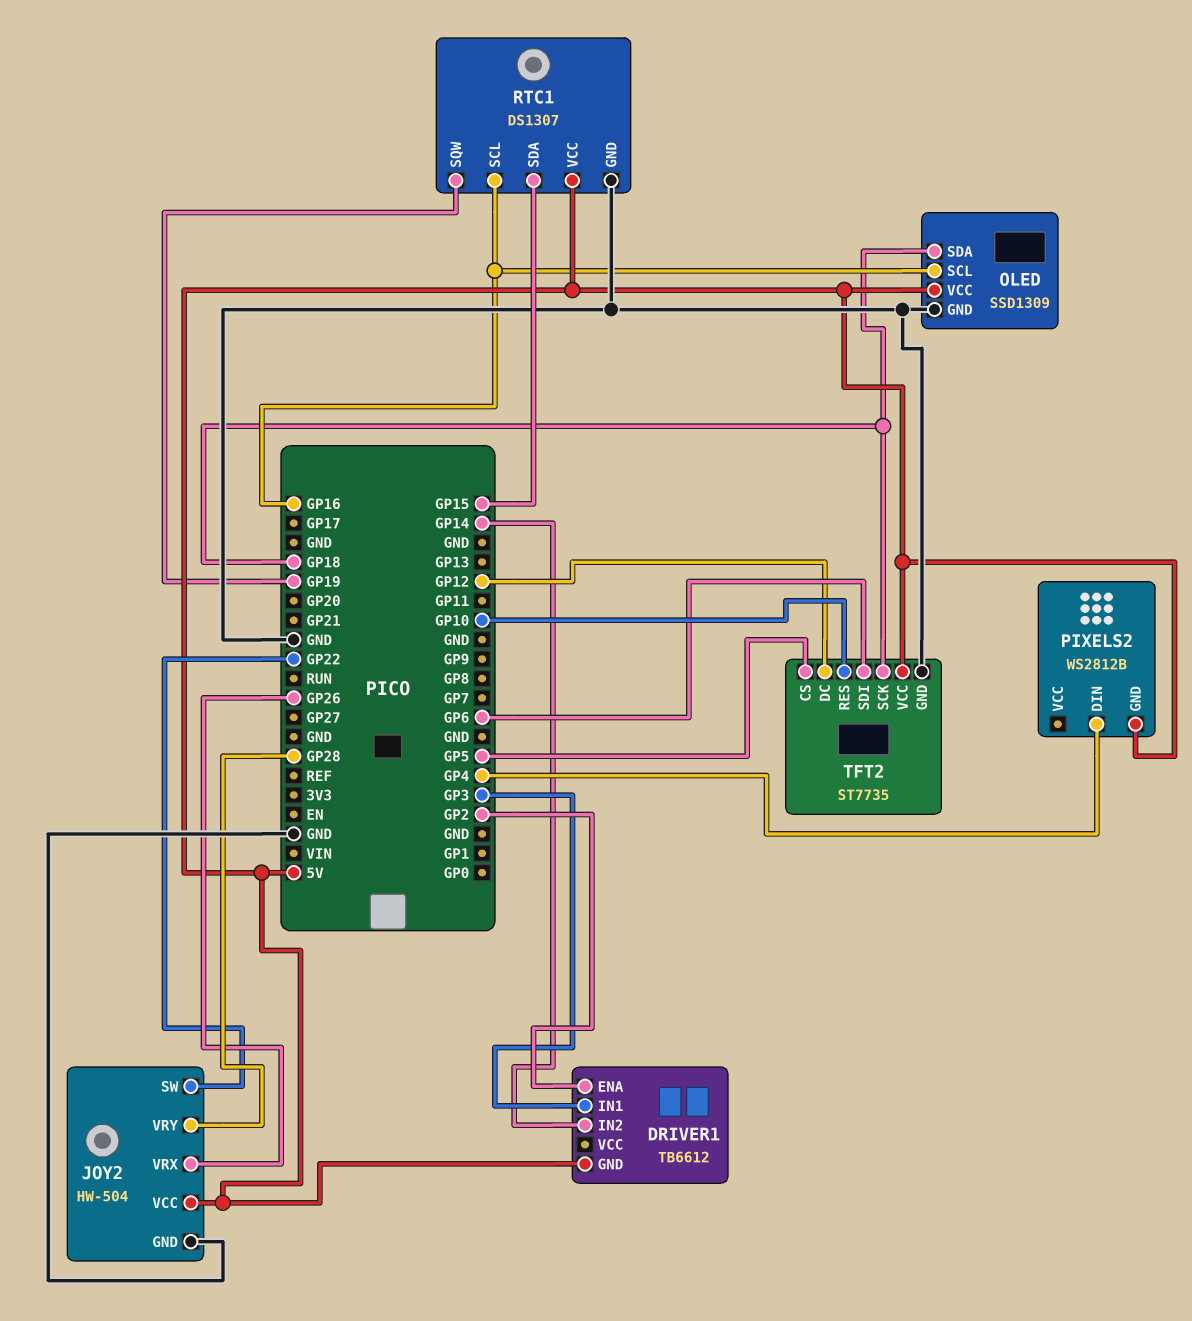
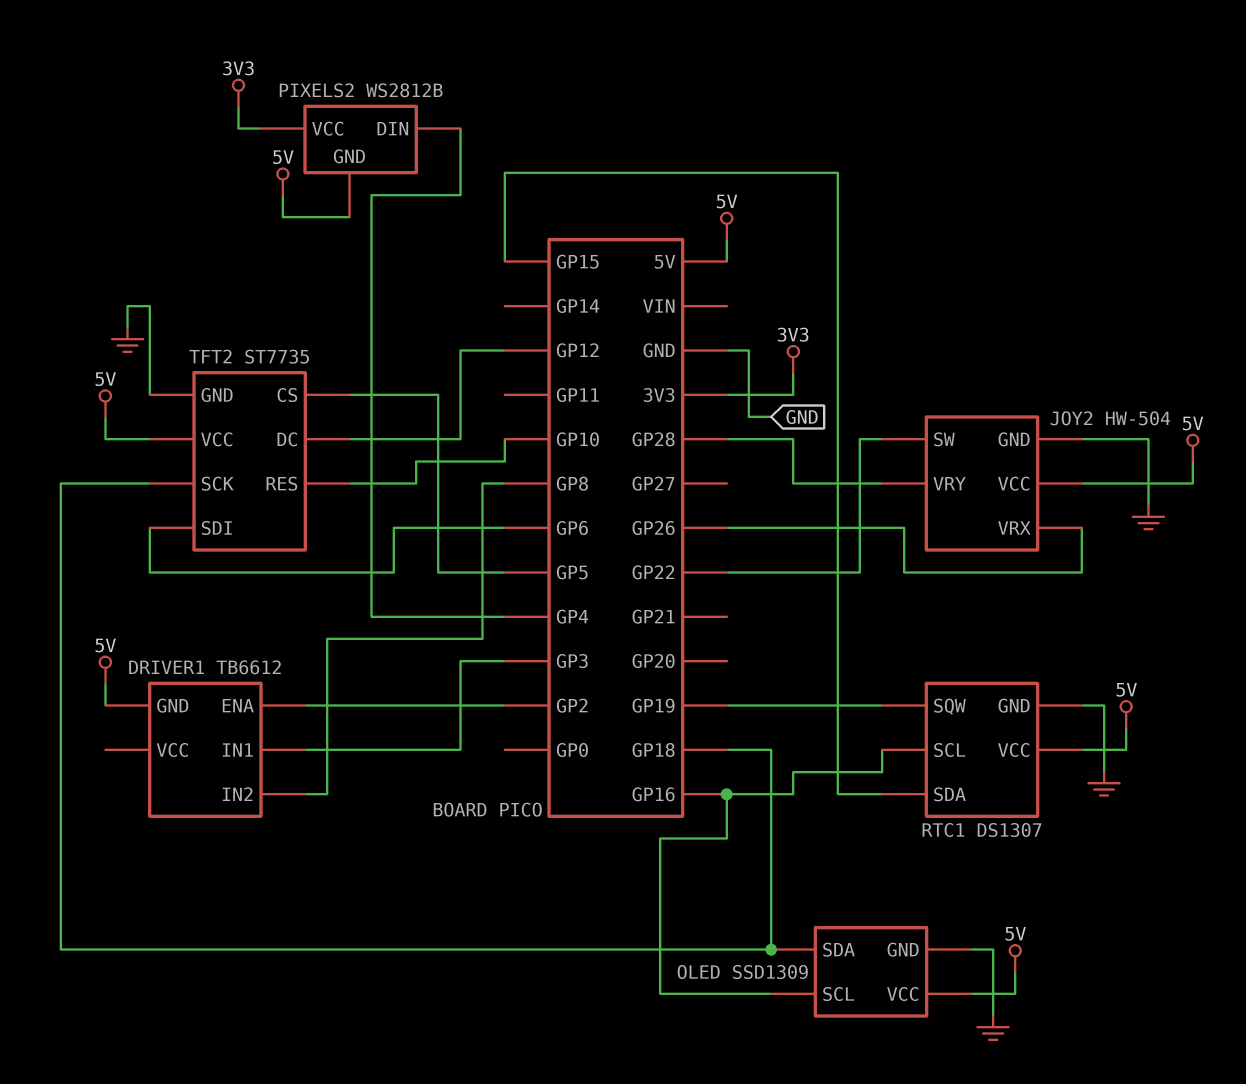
DRIVER1 pin IN2: GP14 -> GP8
PIXELS2 pin VCC: none -> 3V3

